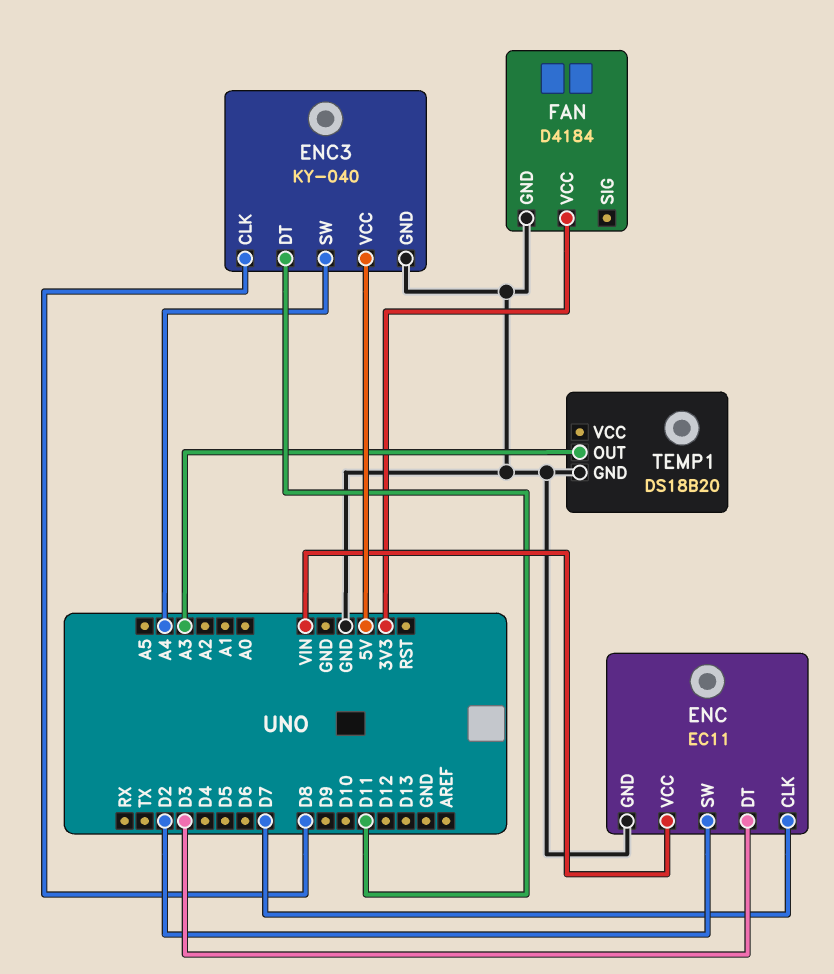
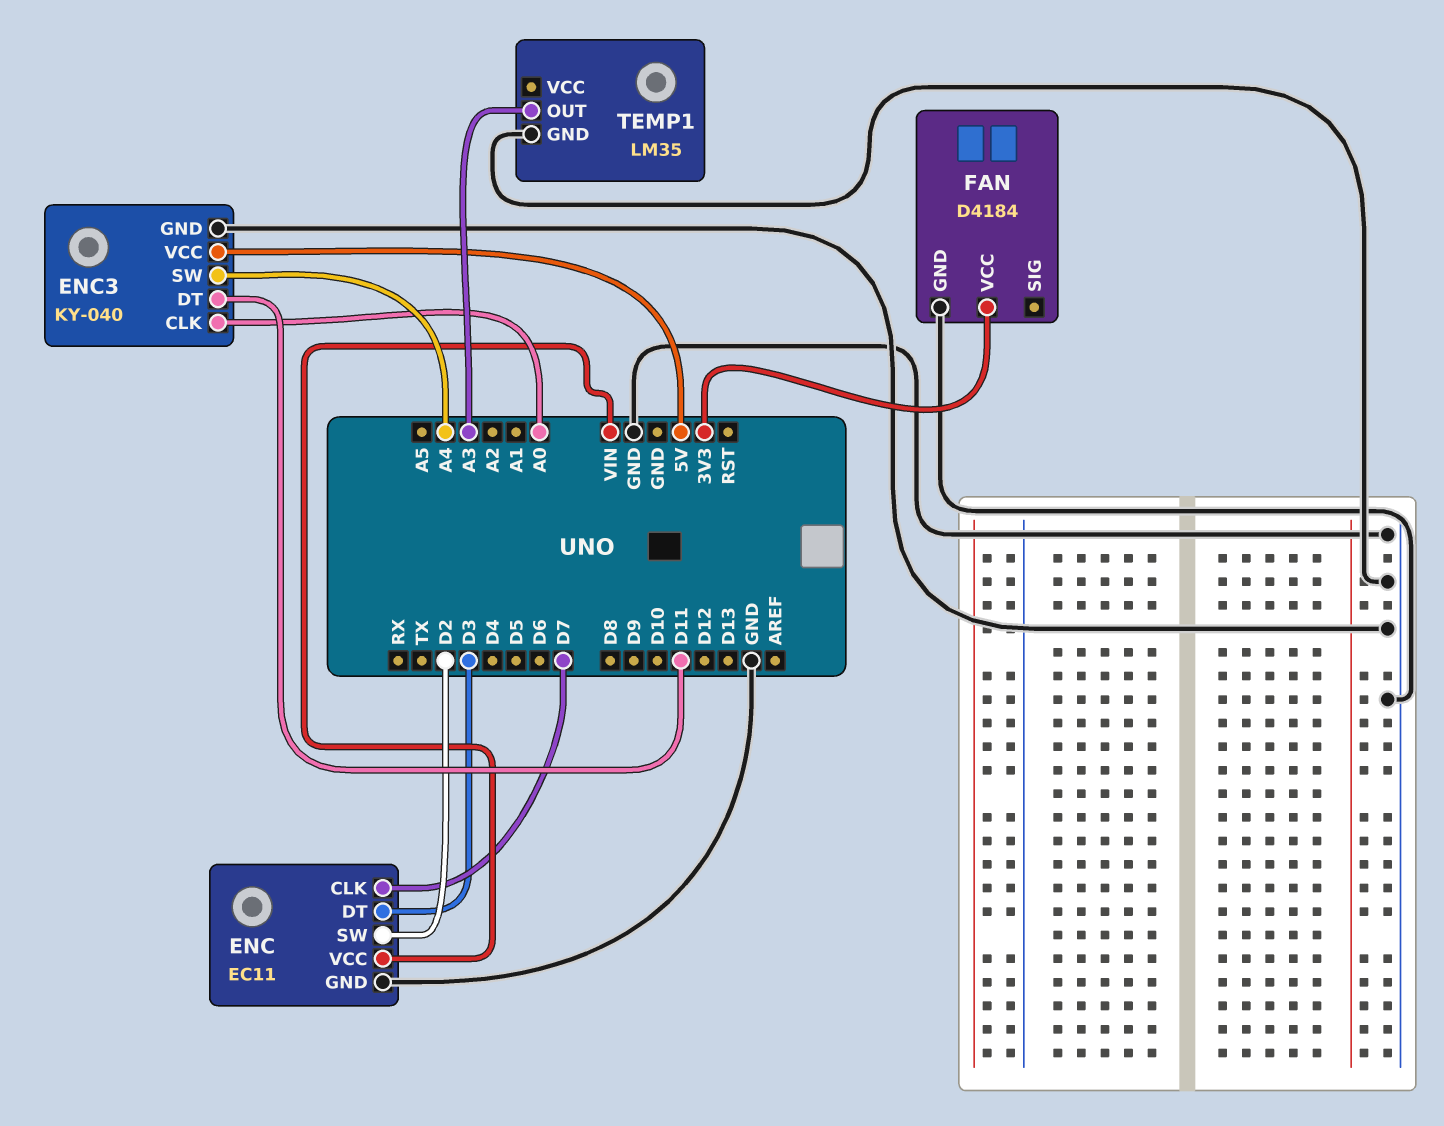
ENC3 pin CLK: D8 -> A0
TEMP1: DS18B20 -> LM35

